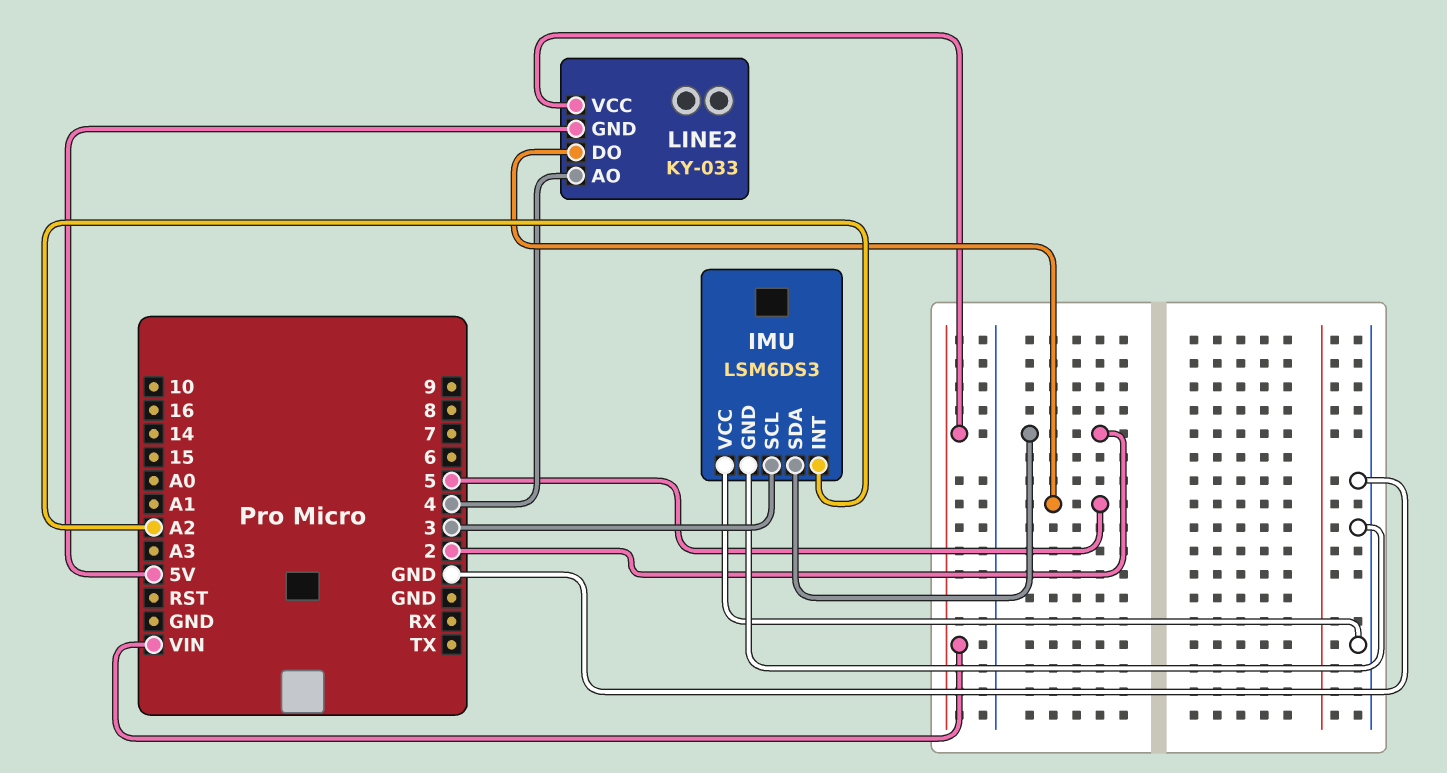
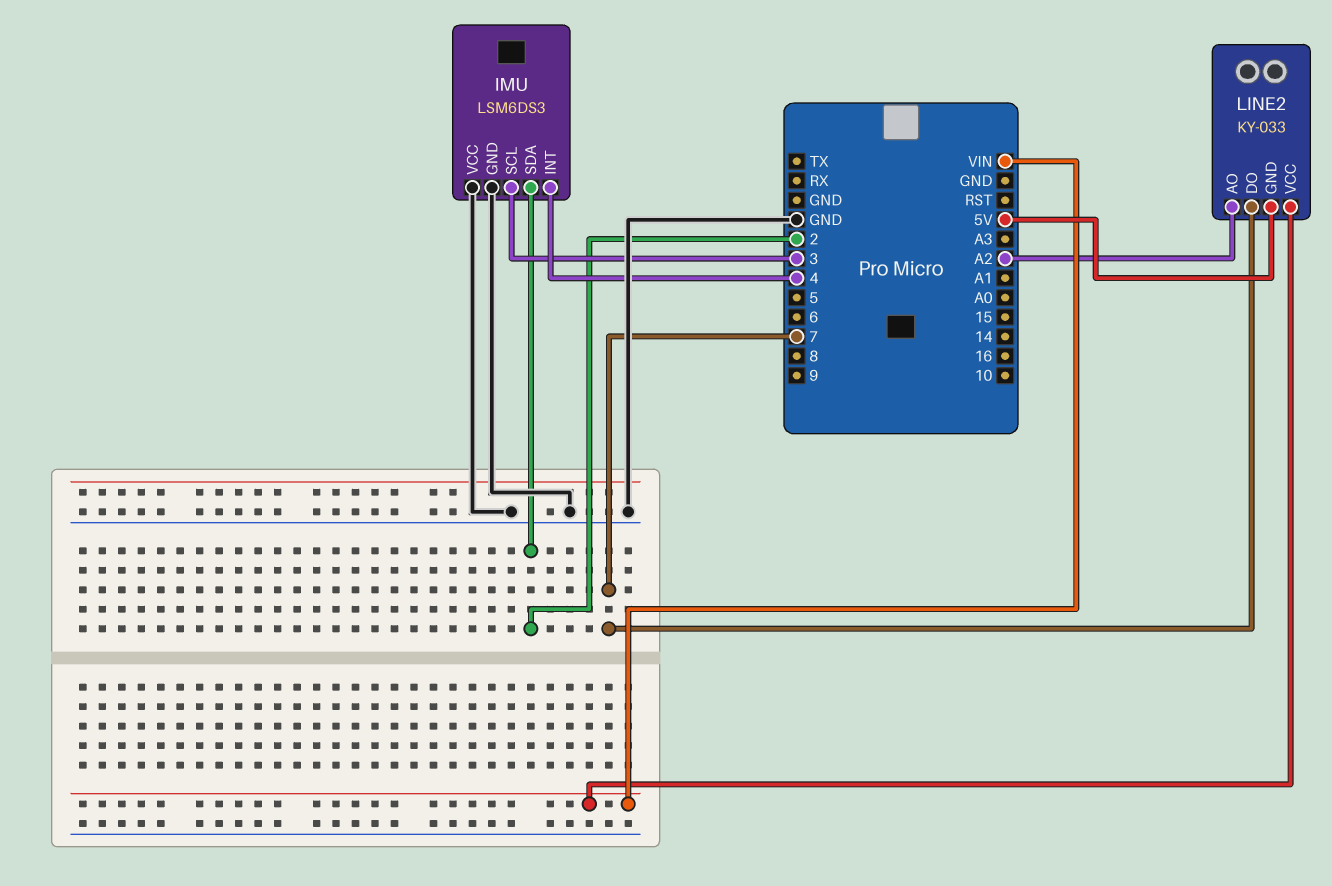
IMU pin INT: A2 -> 4
LINE2 pin AO: 4 -> A2
LINE2 pin DO: 5 -> 7

